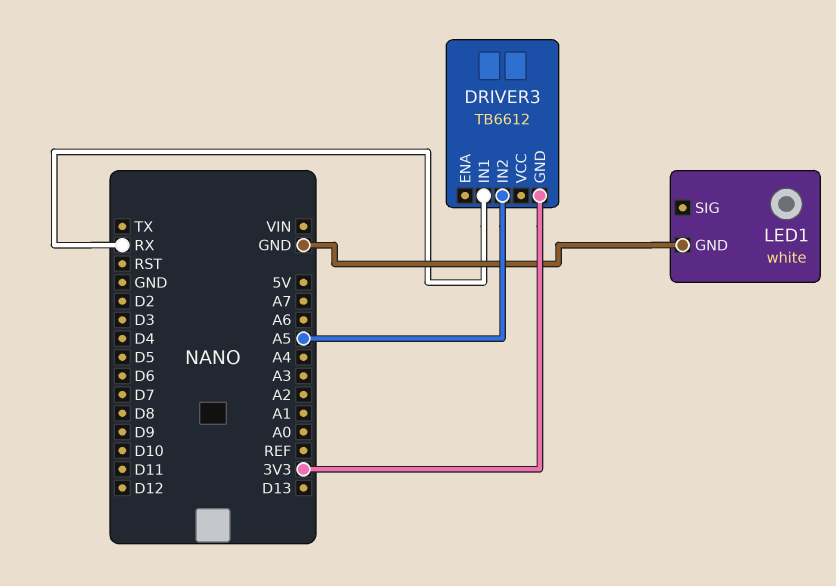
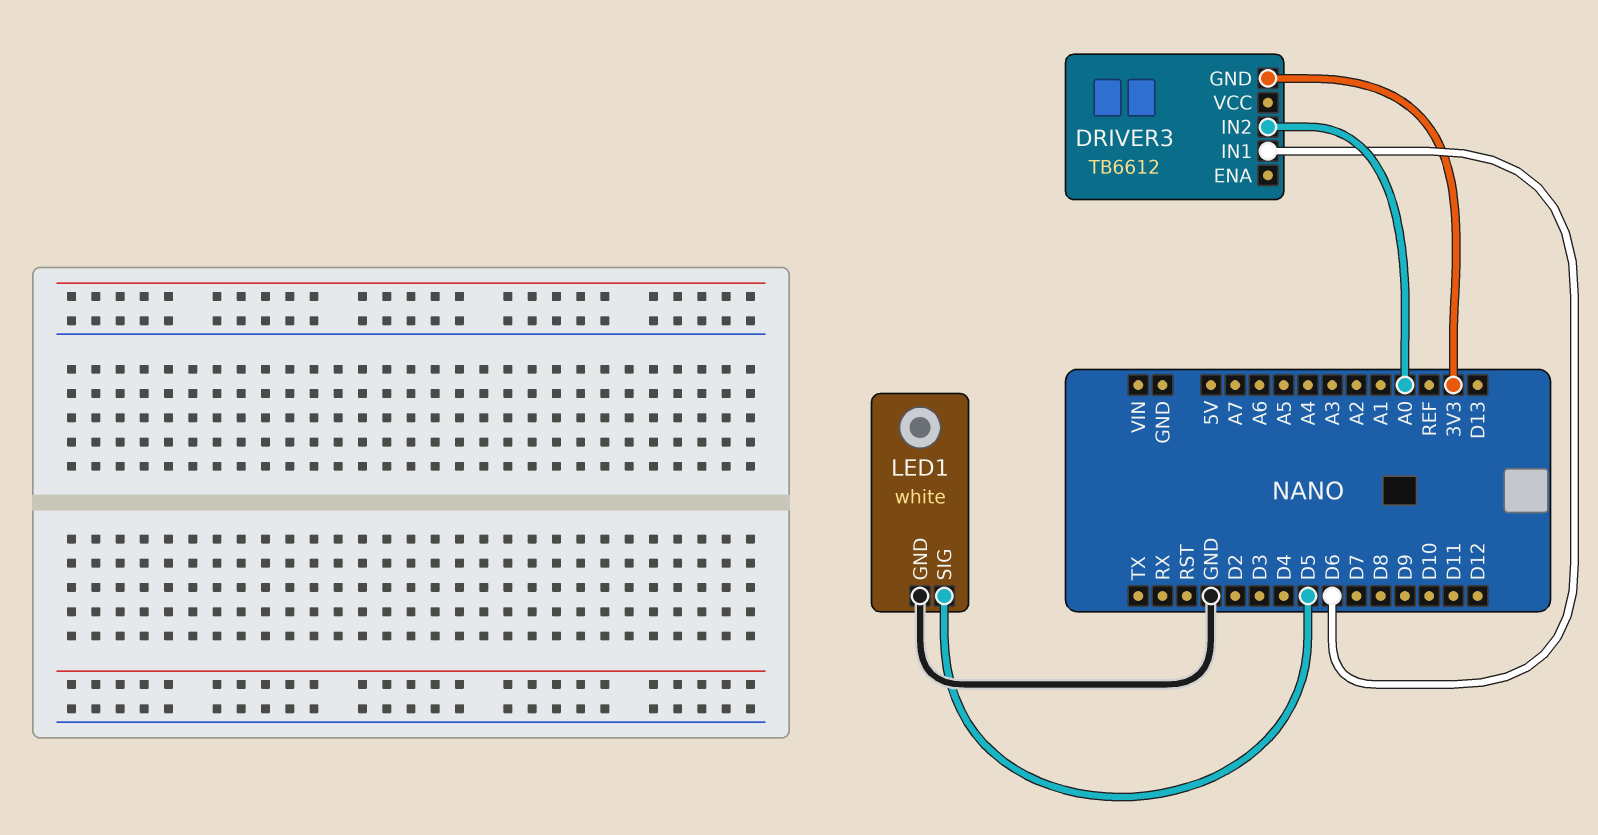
DRIVER3 pin IN1: RX -> D6
DRIVER3 pin IN2: A5 -> A0
LED1 pin SIG: none -> D5

